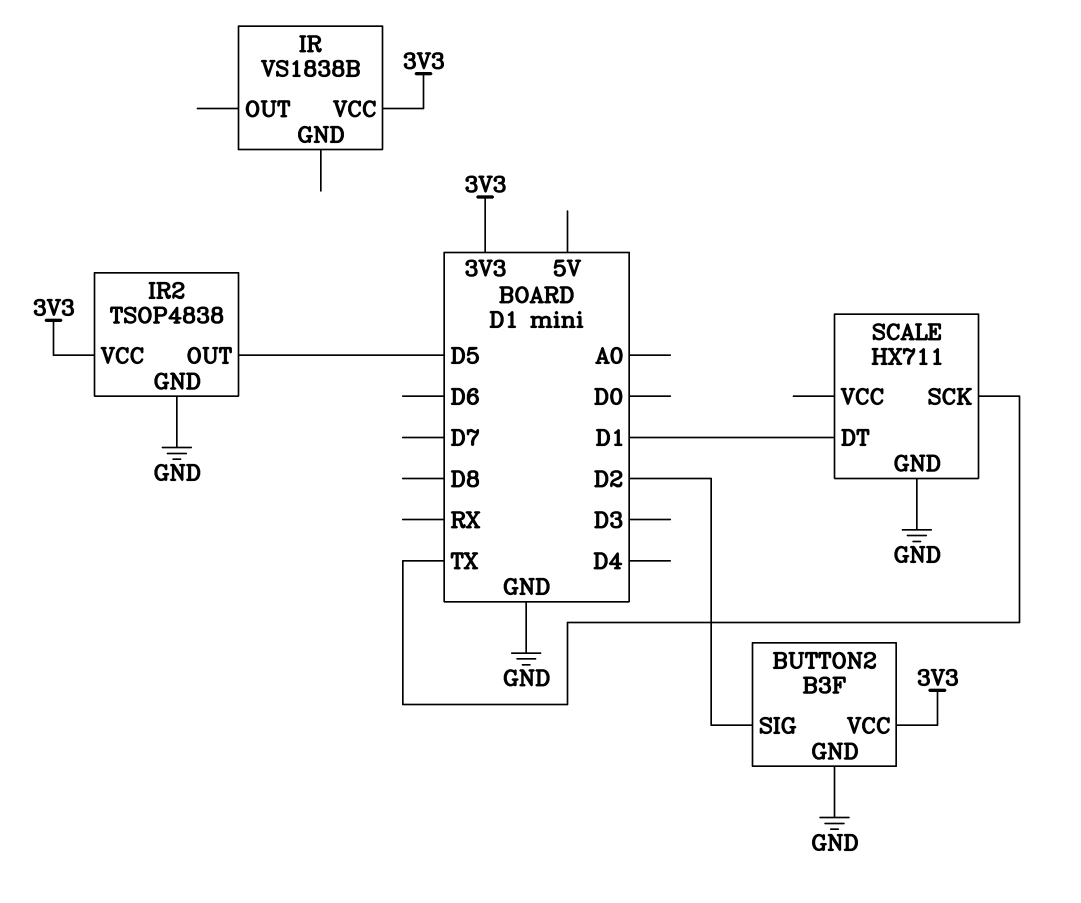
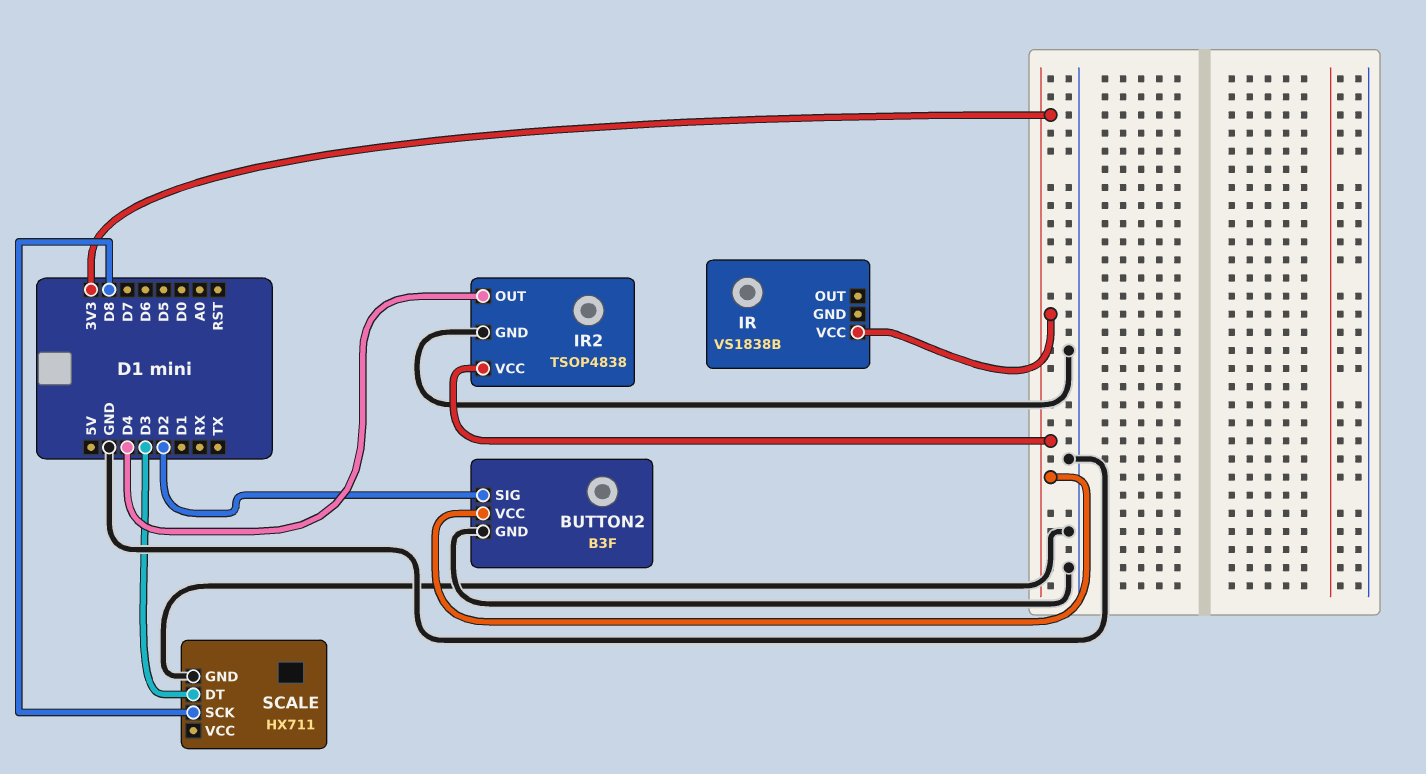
IR2 pin OUT: D5 -> D4
SCALE pin DT: D1 -> D3
SCALE pin SCK: TX -> D8

